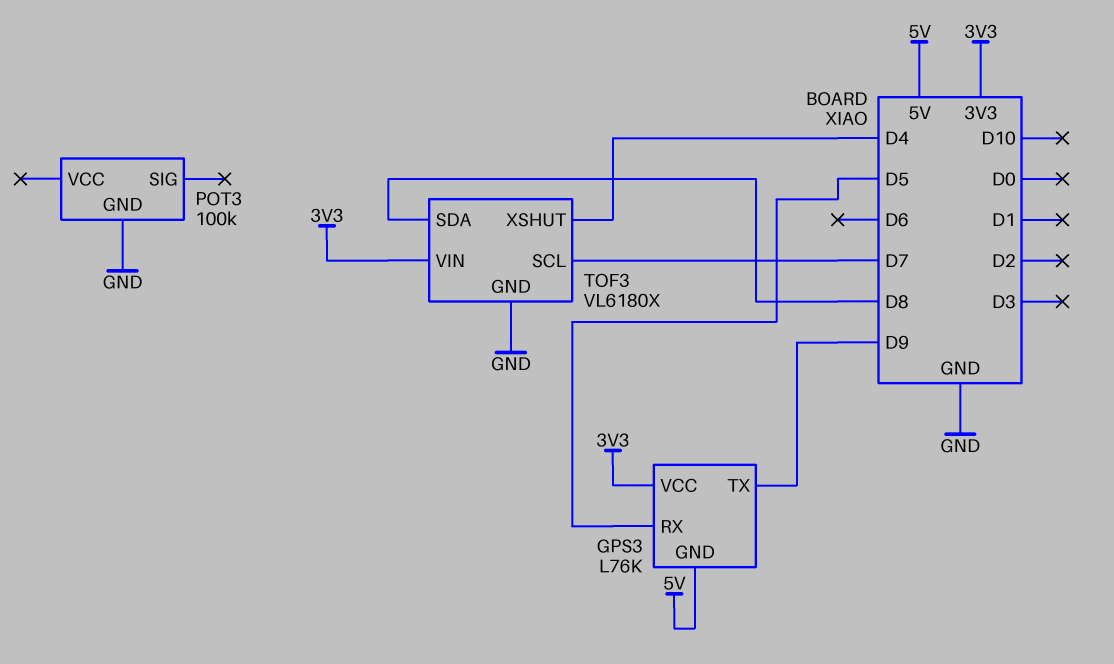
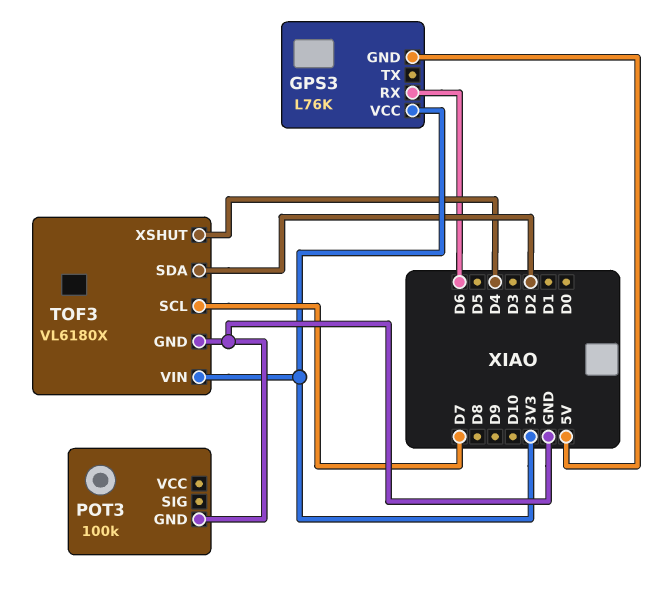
GPS3 pin RX: D5 -> D6
GPS3 pin TX: D9 -> none
TOF3 pin SDA: D8 -> D2

